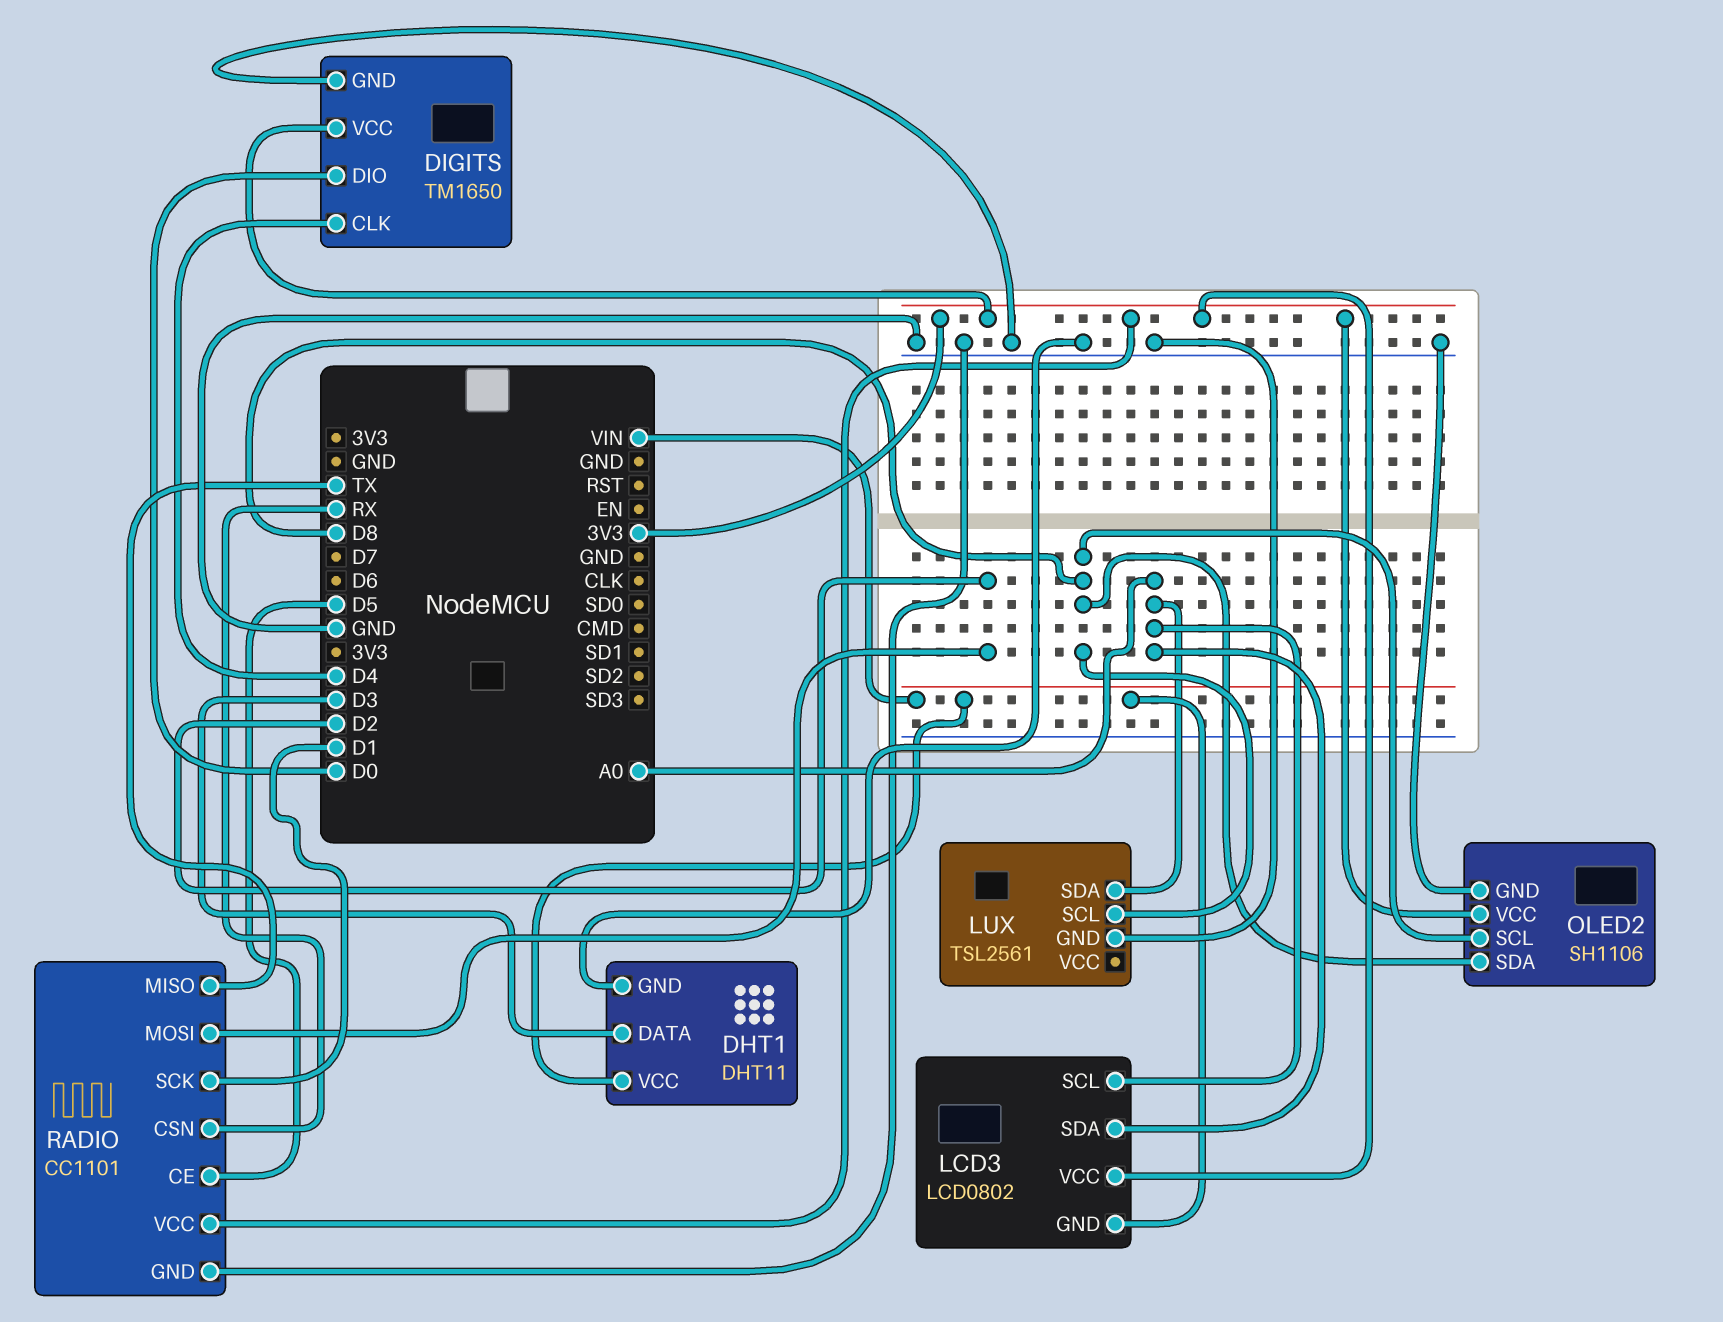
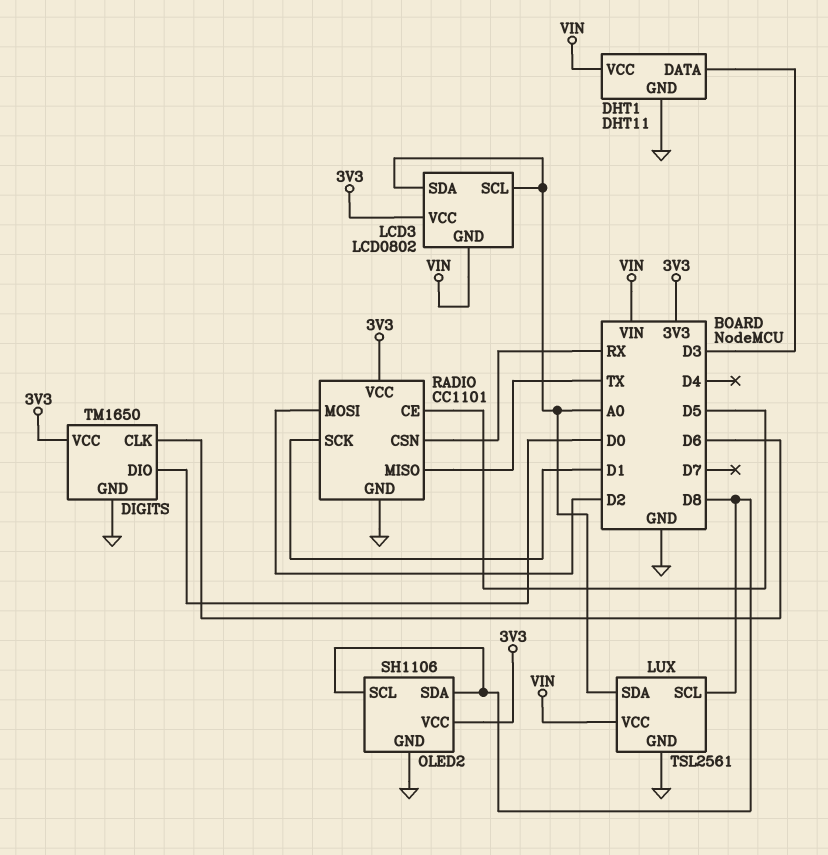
DIGITS pin CLK: D4 -> D6
LUX pin VCC: none -> VIN

